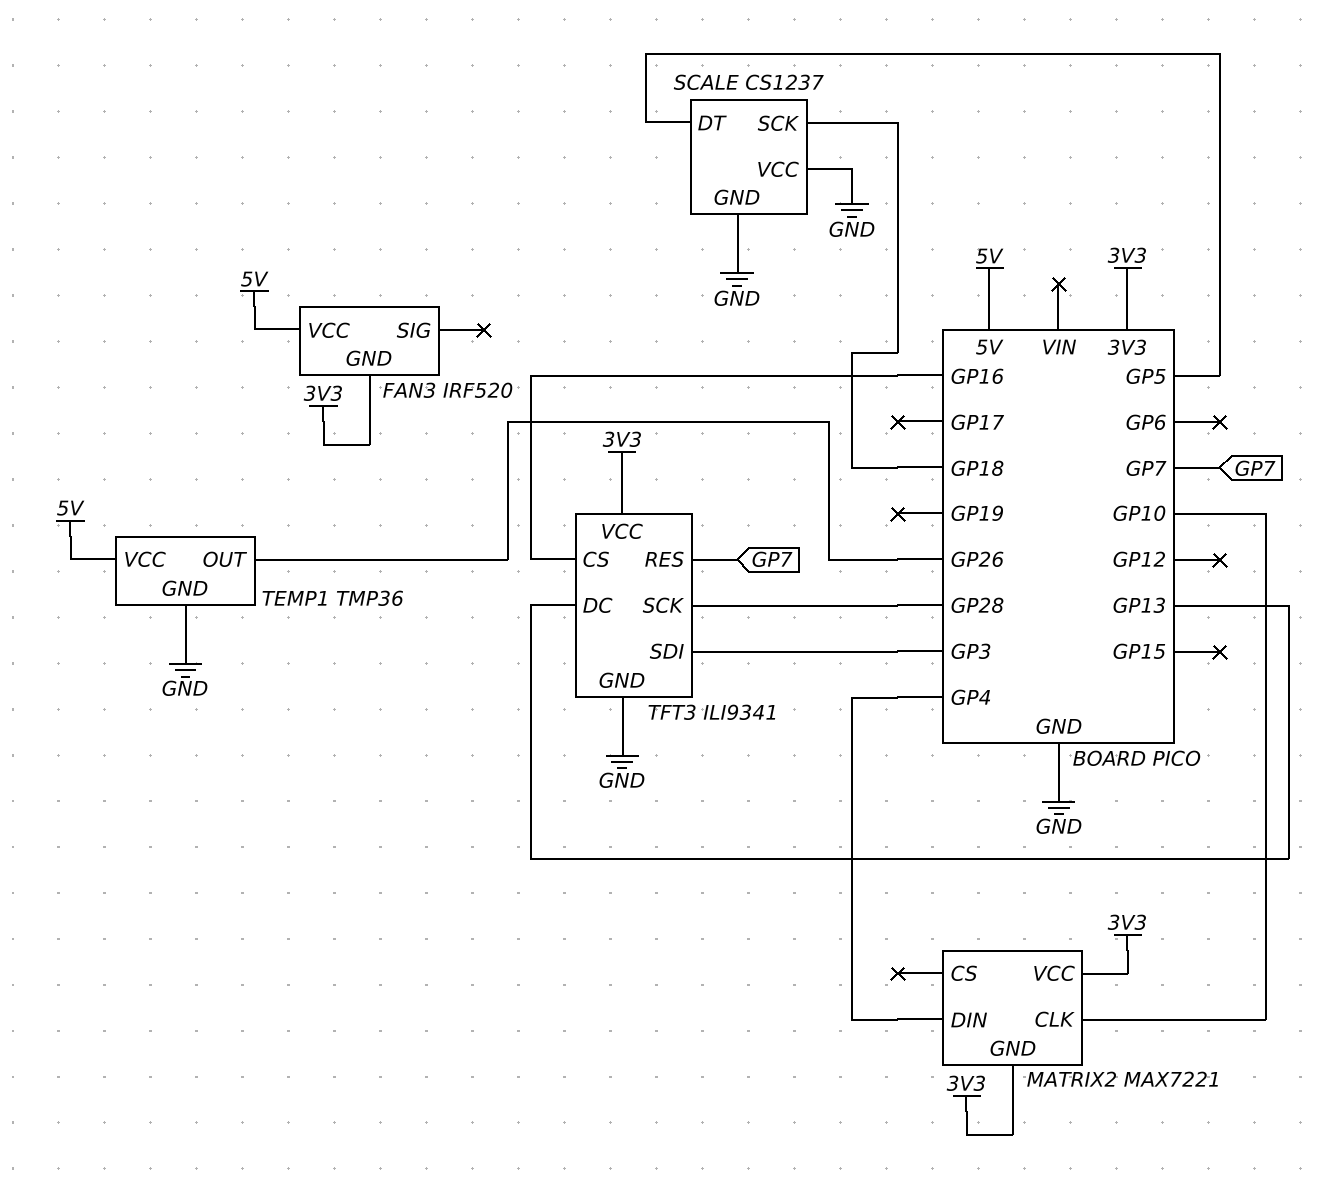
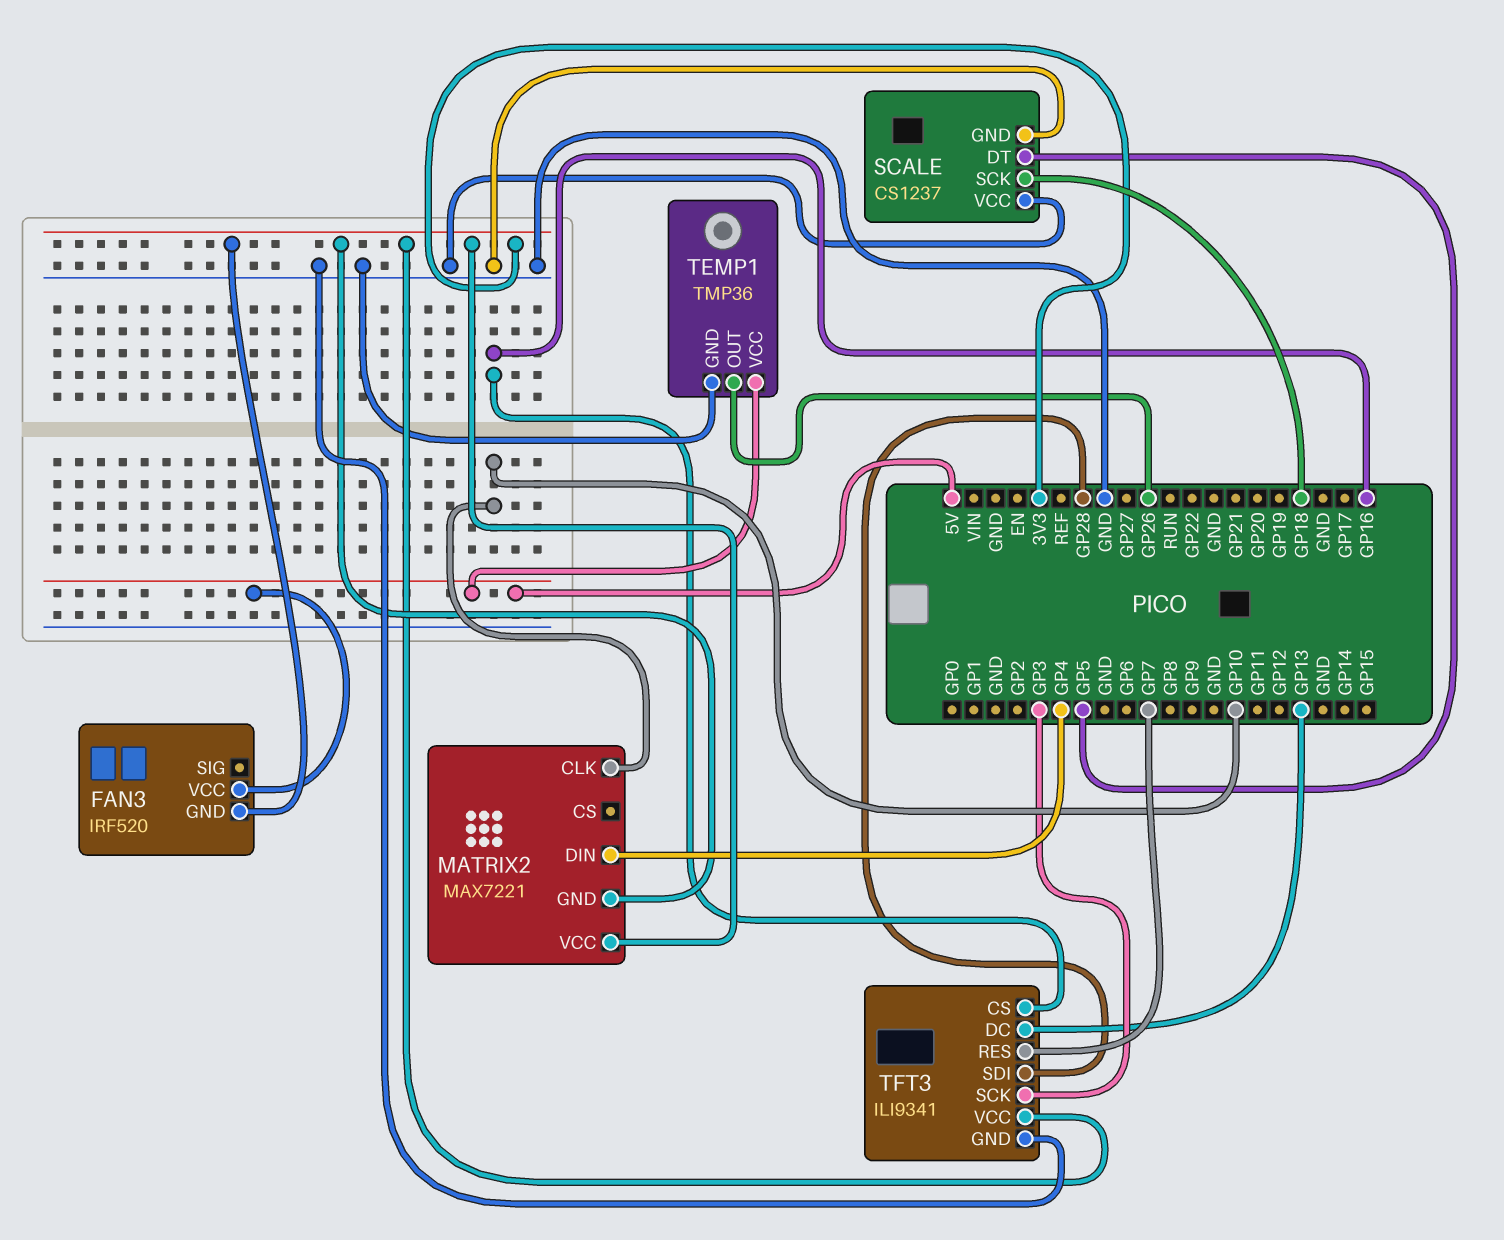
TFT3 pin SCK: GP28 -> GP3
TFT3 pin SDI: GP3 -> GP28

